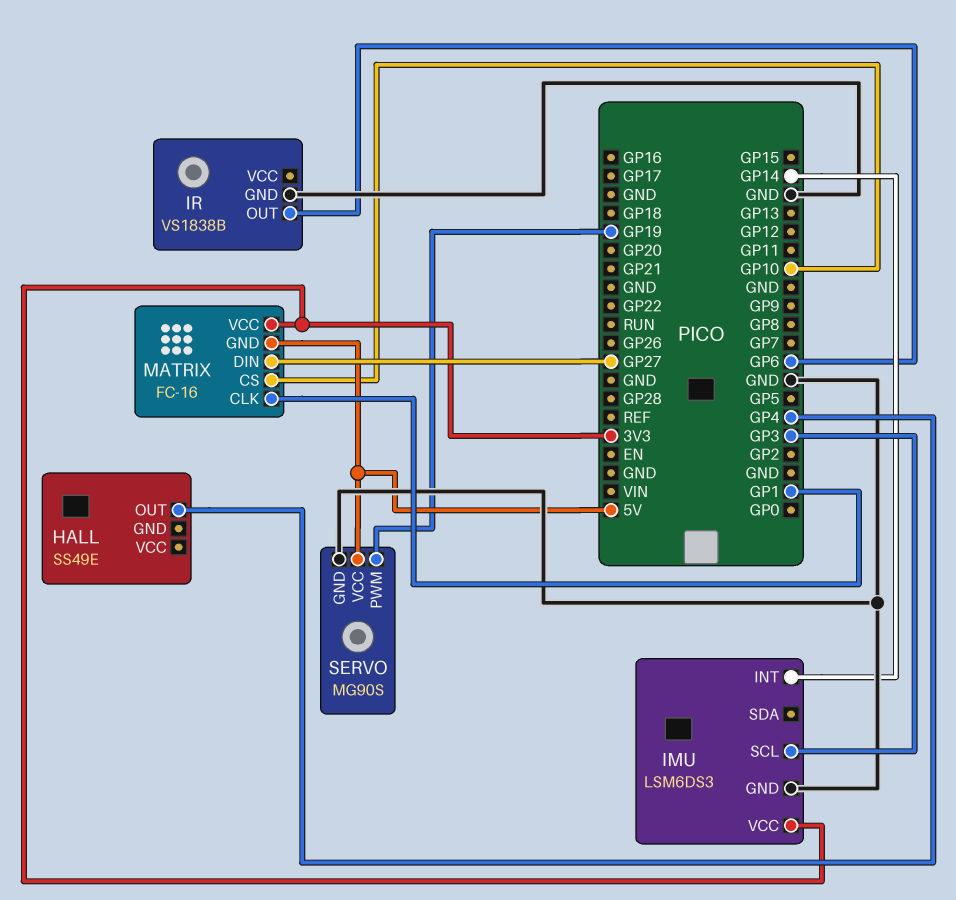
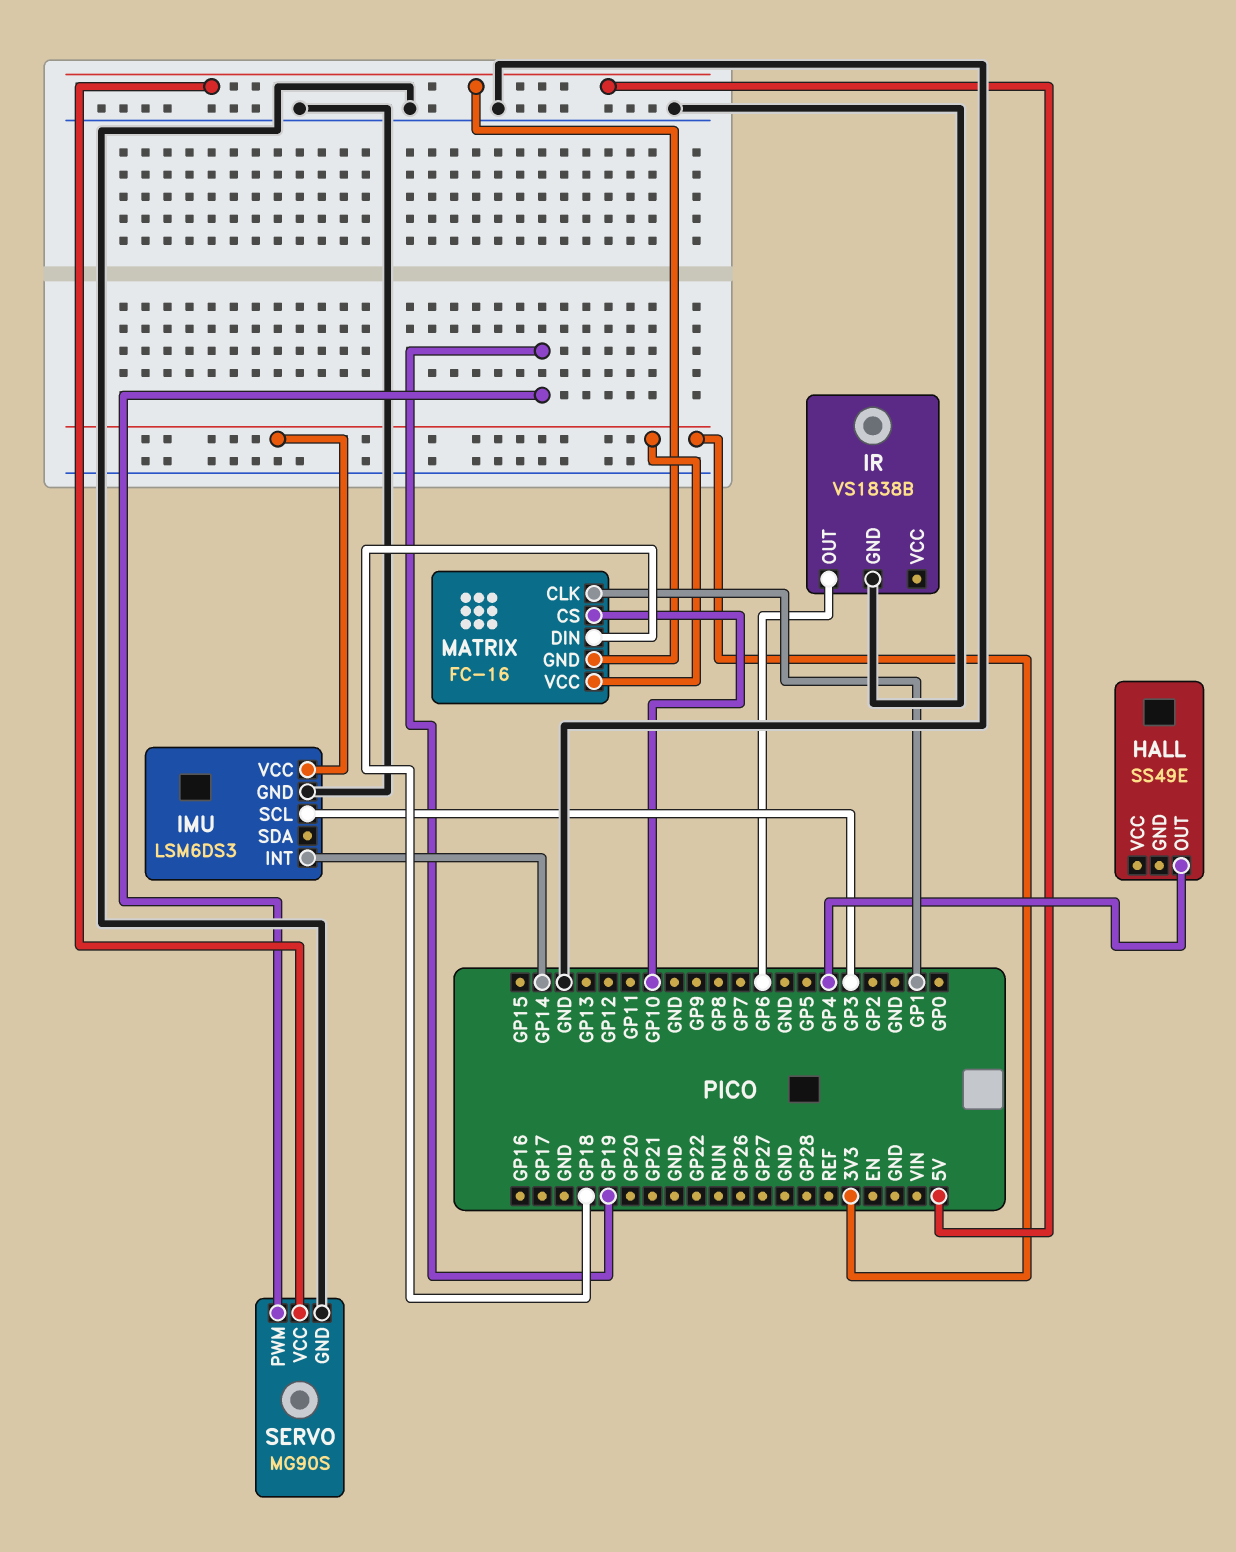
MATRIX pin DIN: GP27 -> GP18

